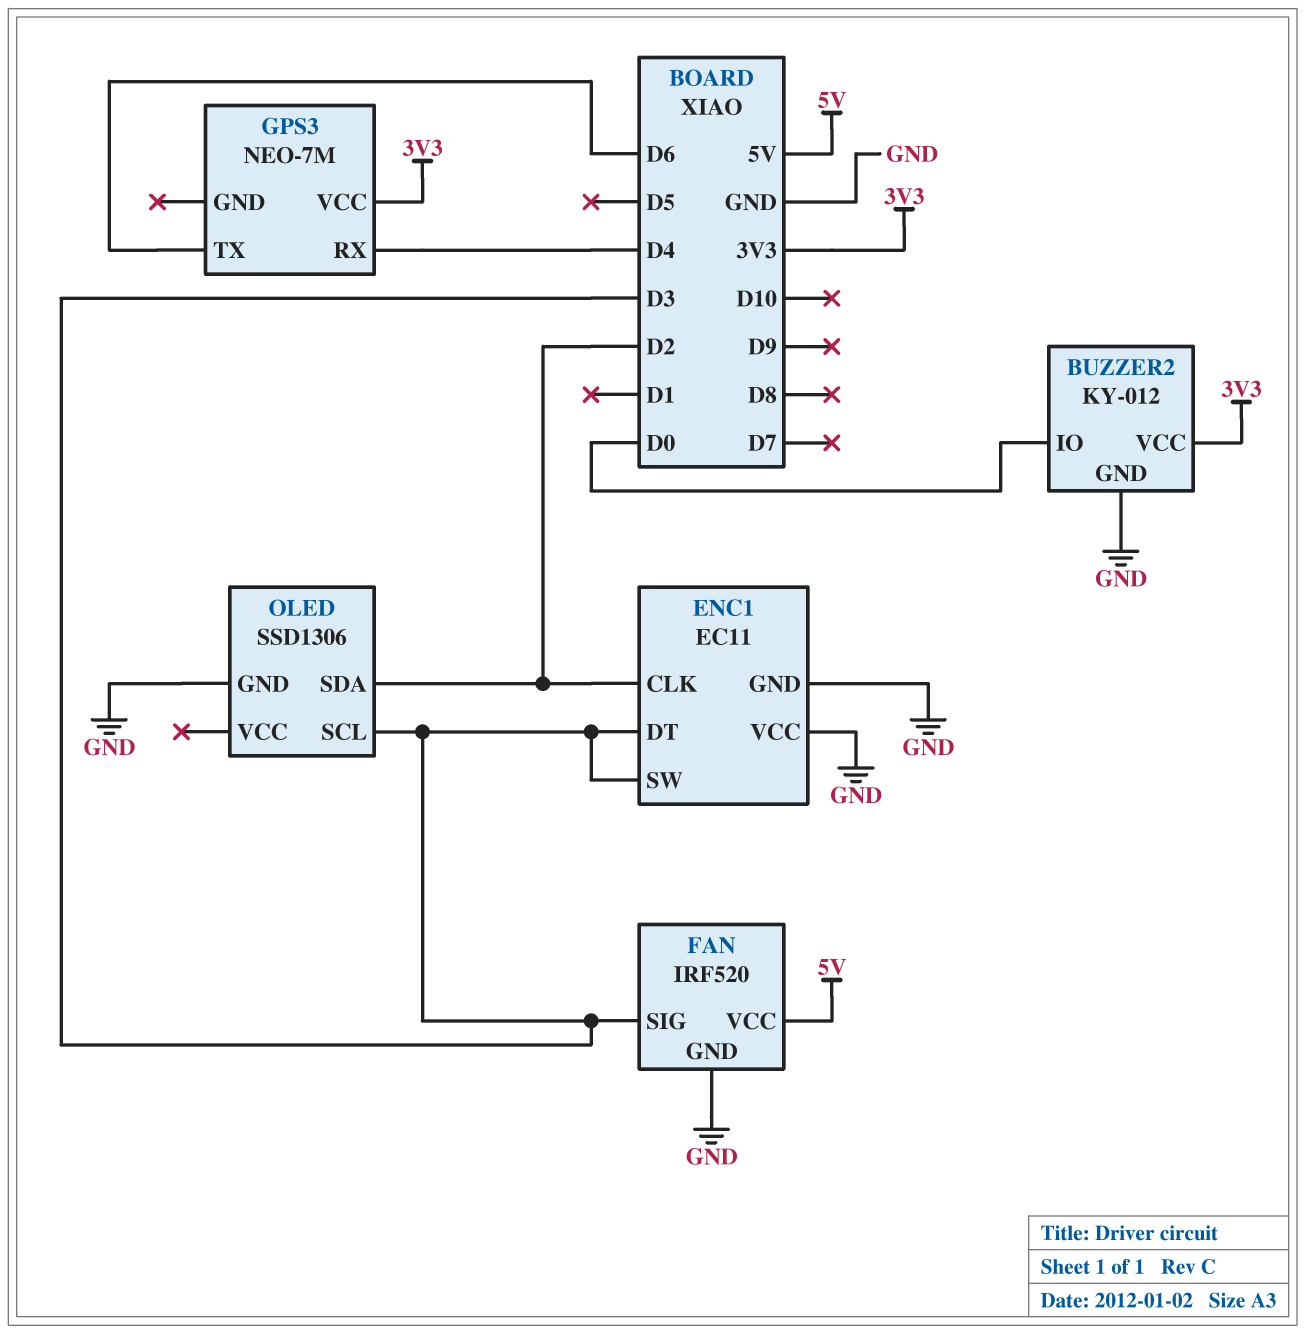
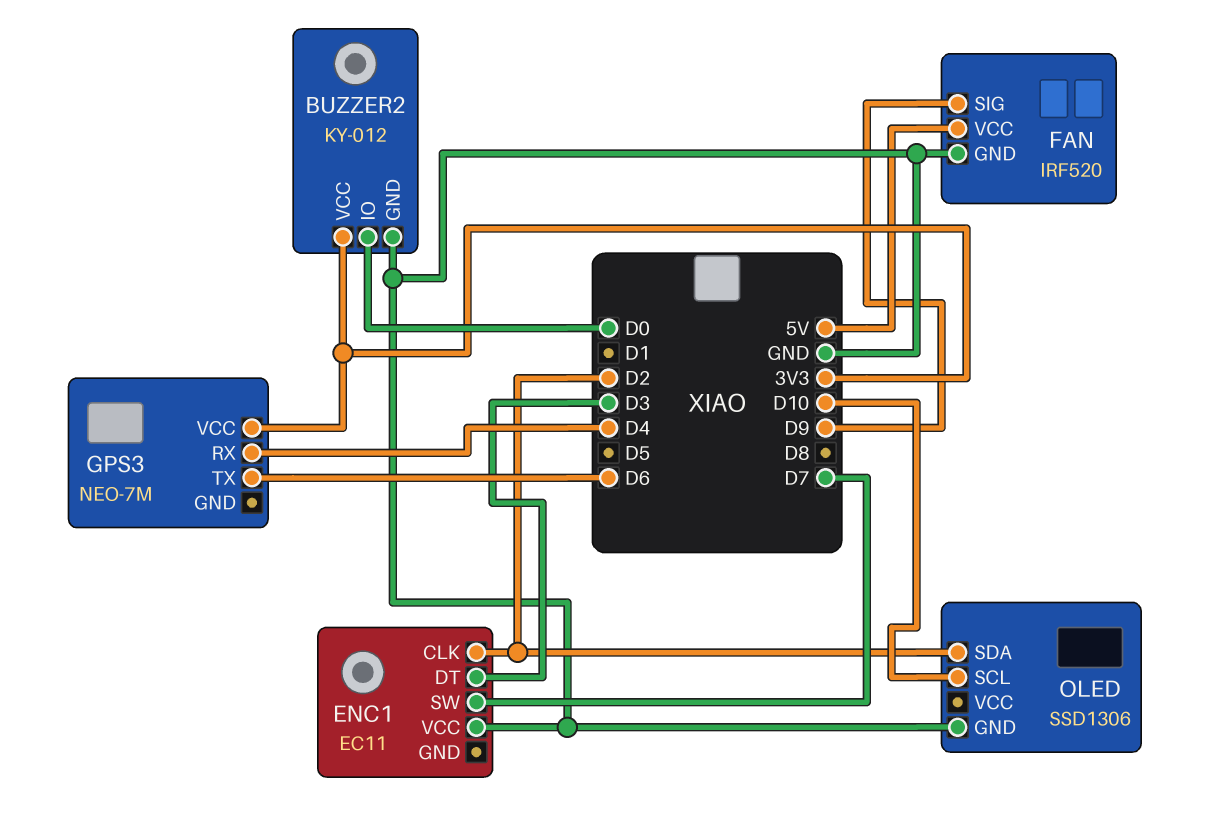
ENC1 pin GND: GND -> none
ENC1 pin SW: D3 -> D7
FAN pin SIG: D3 -> D9
OLED pin SCL: D3 -> D10

